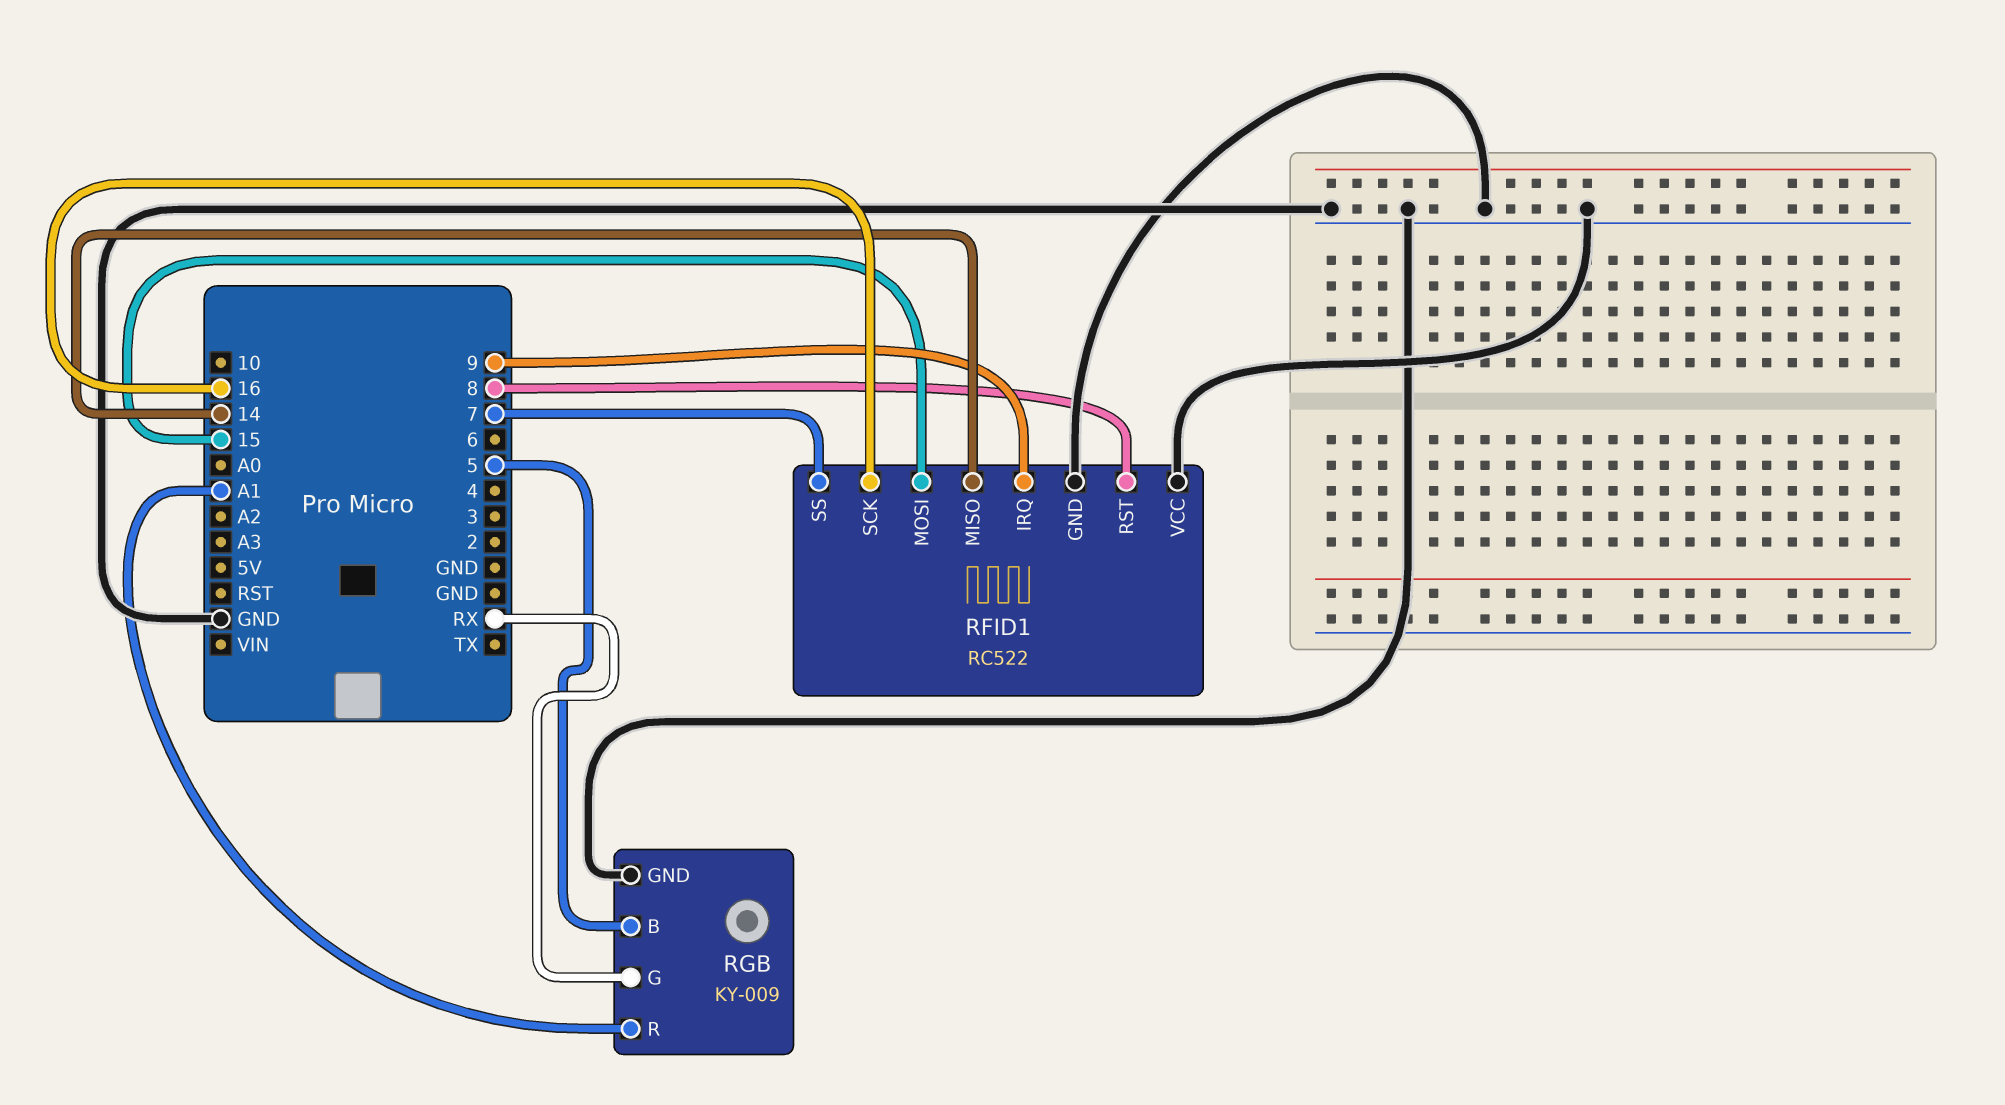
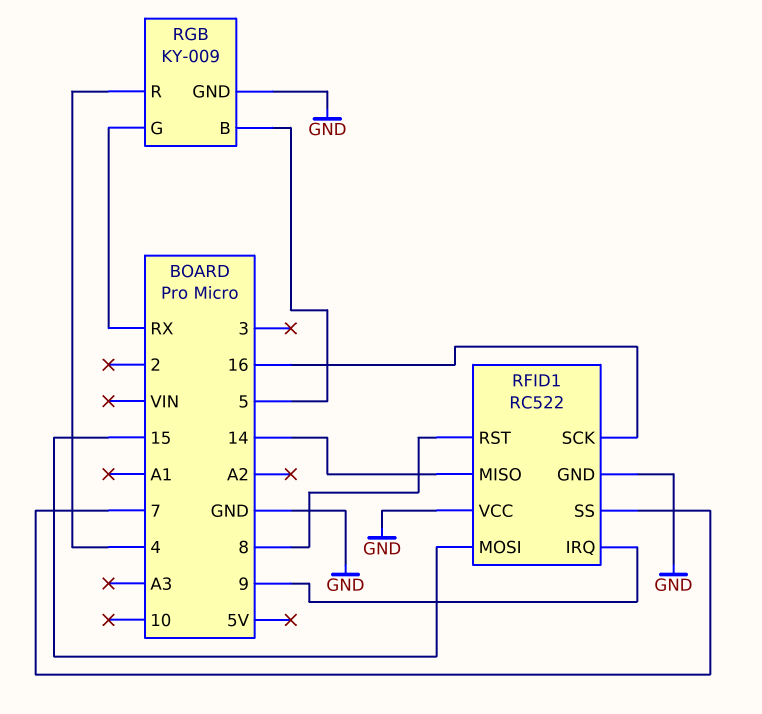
RGB pin R: A1 -> 4

